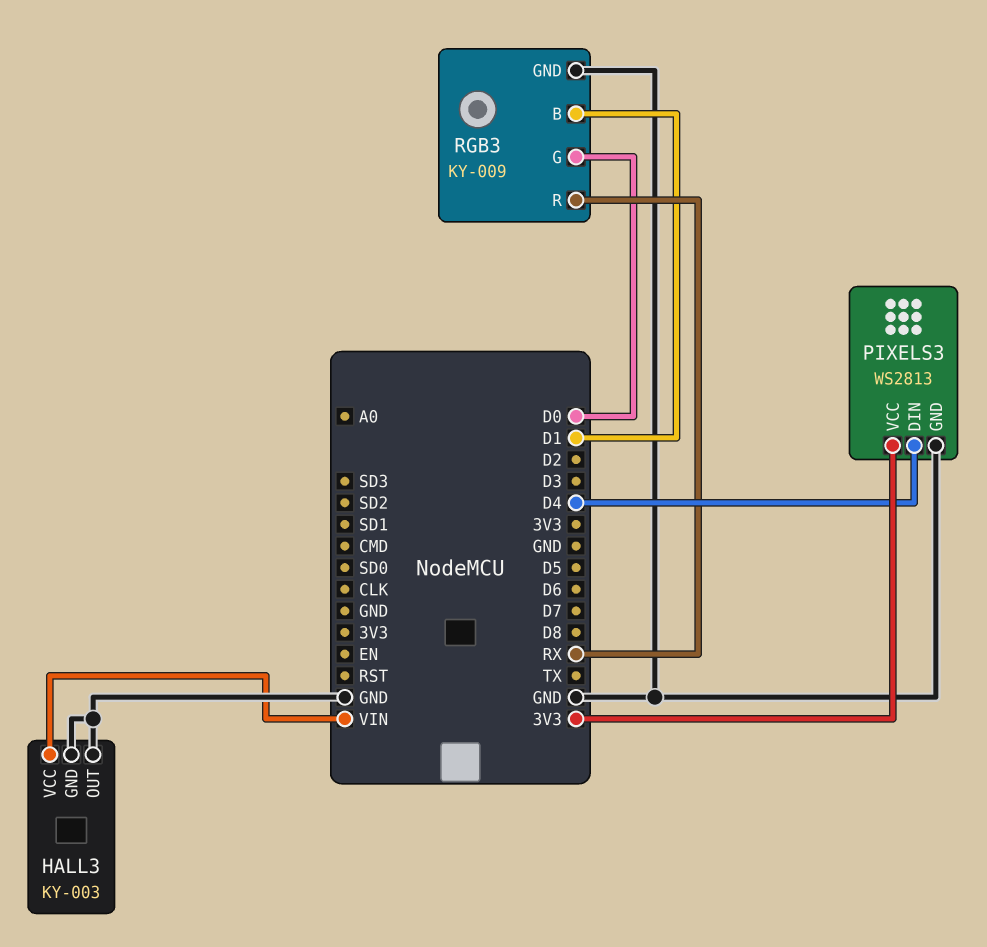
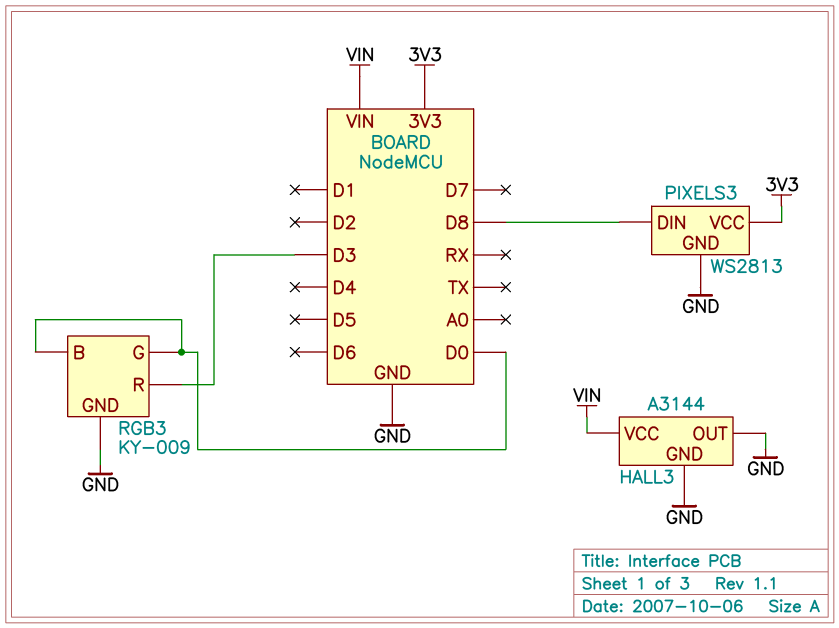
HALL3: KY-003 -> A3144
PIXELS3 pin DIN: D4 -> D8
RGB3 pin B: D1 -> D0
RGB3 pin R: RX -> D3

